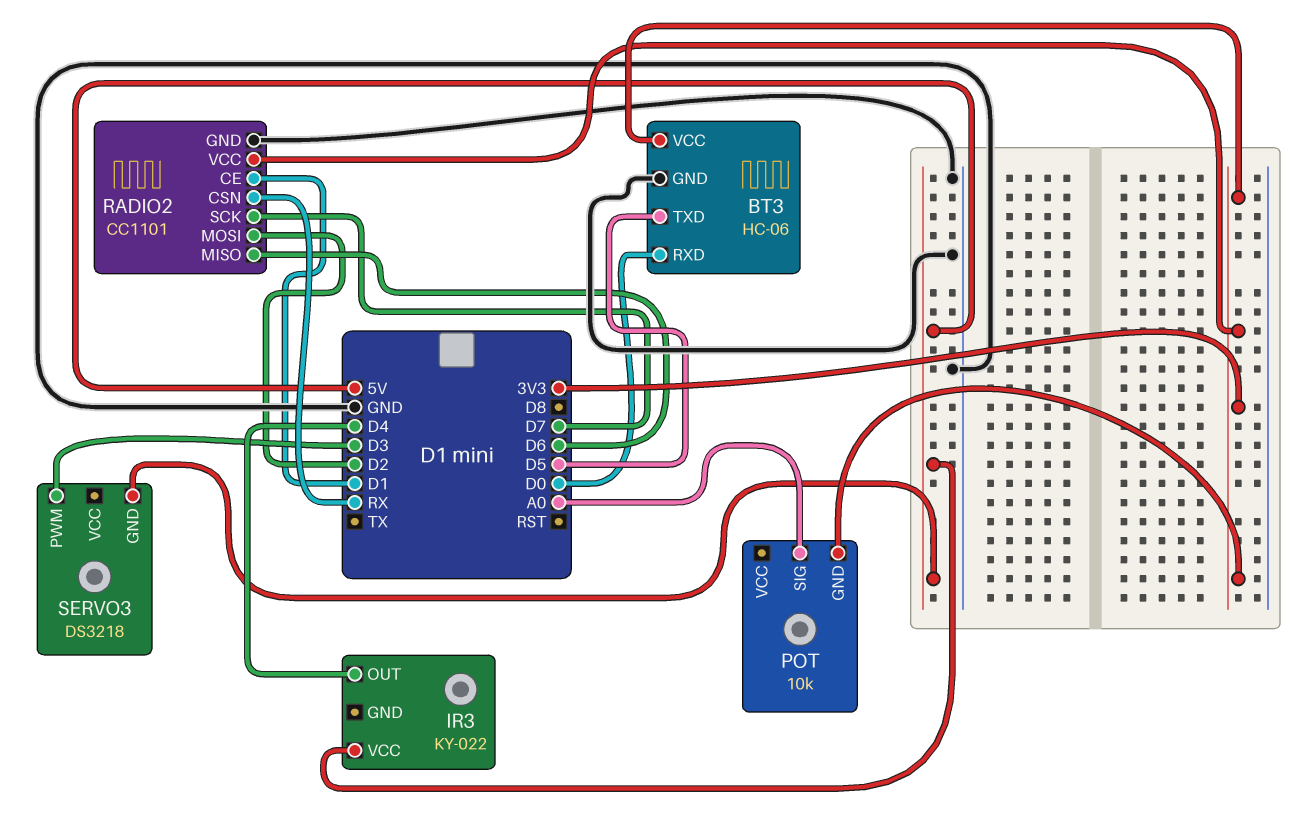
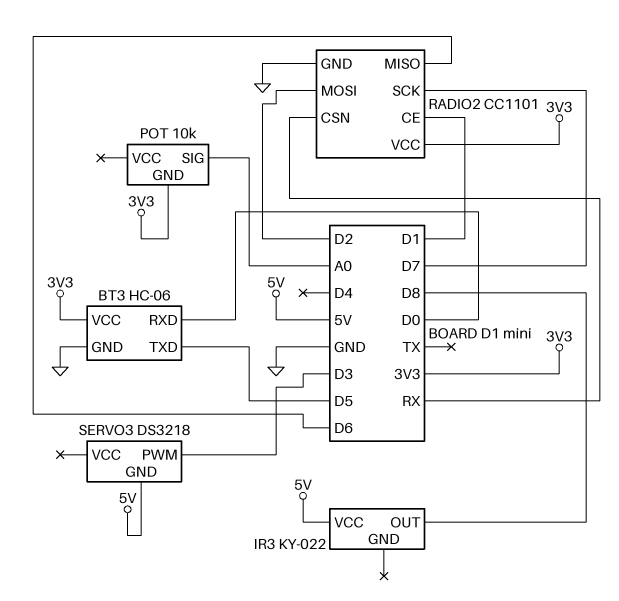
IR3 pin OUT: D4 -> D8

